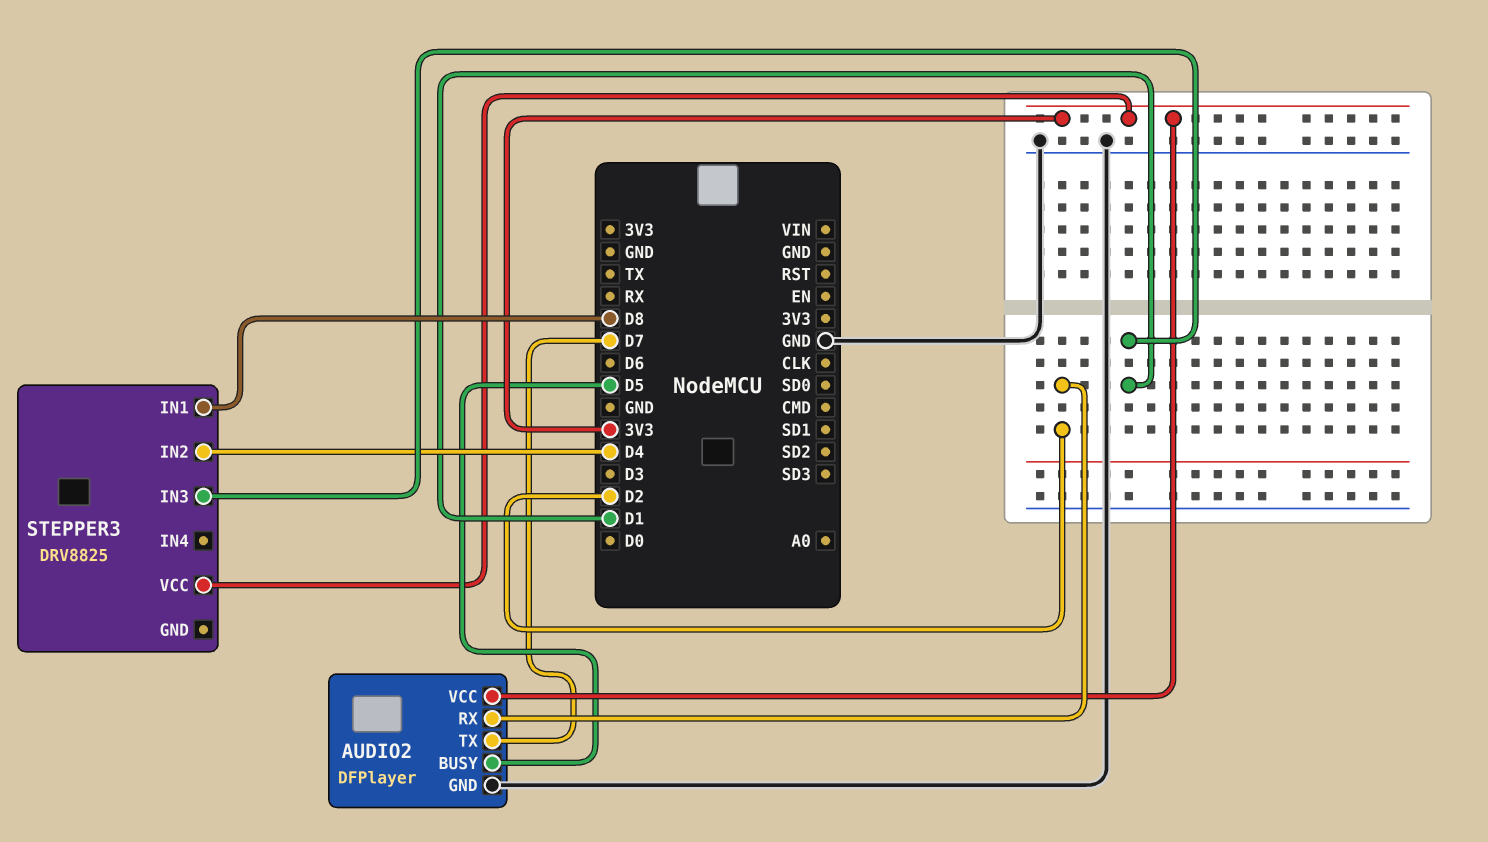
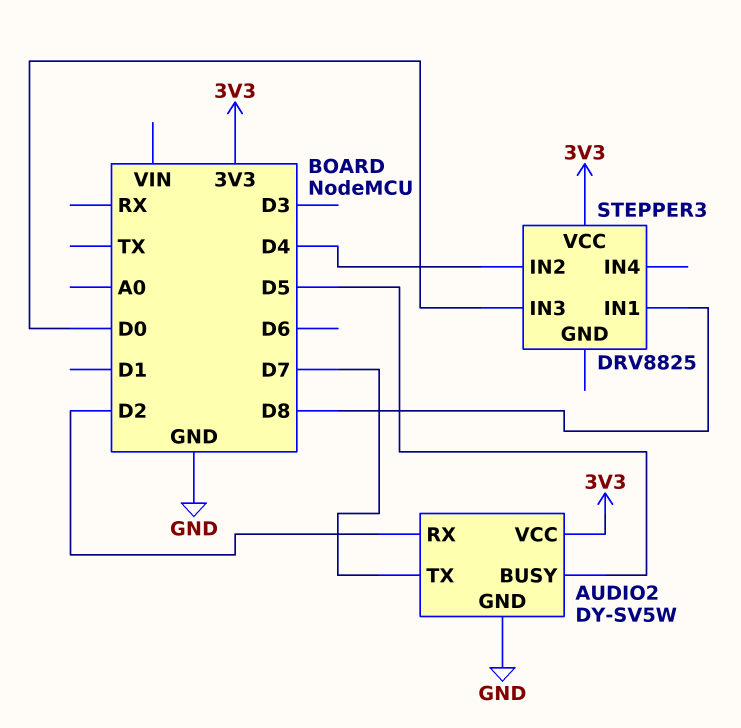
AUDIO2: DFPlayer -> DY-SV5W
STEPPER3 pin IN3: D1 -> D0

